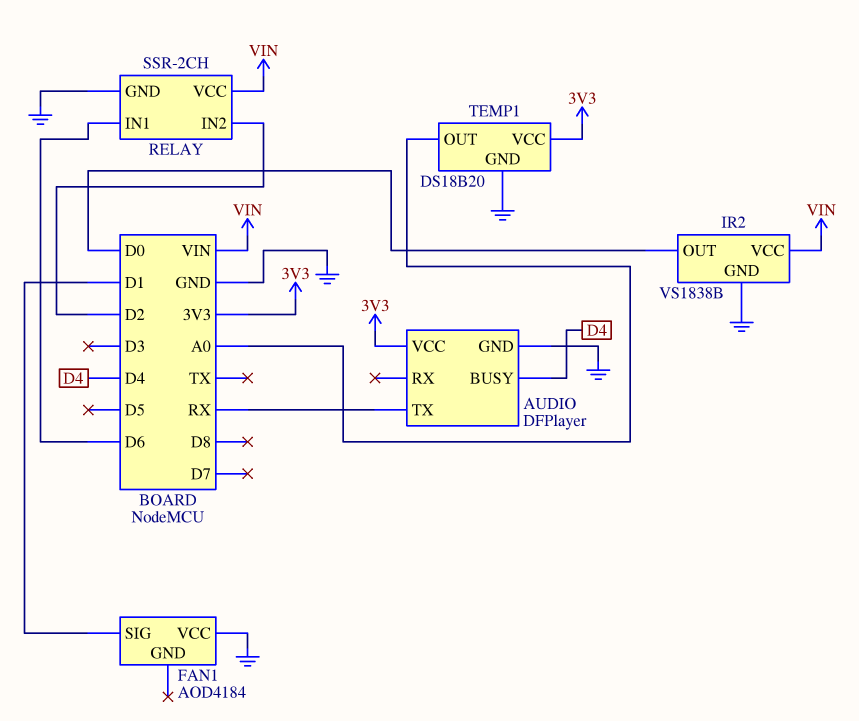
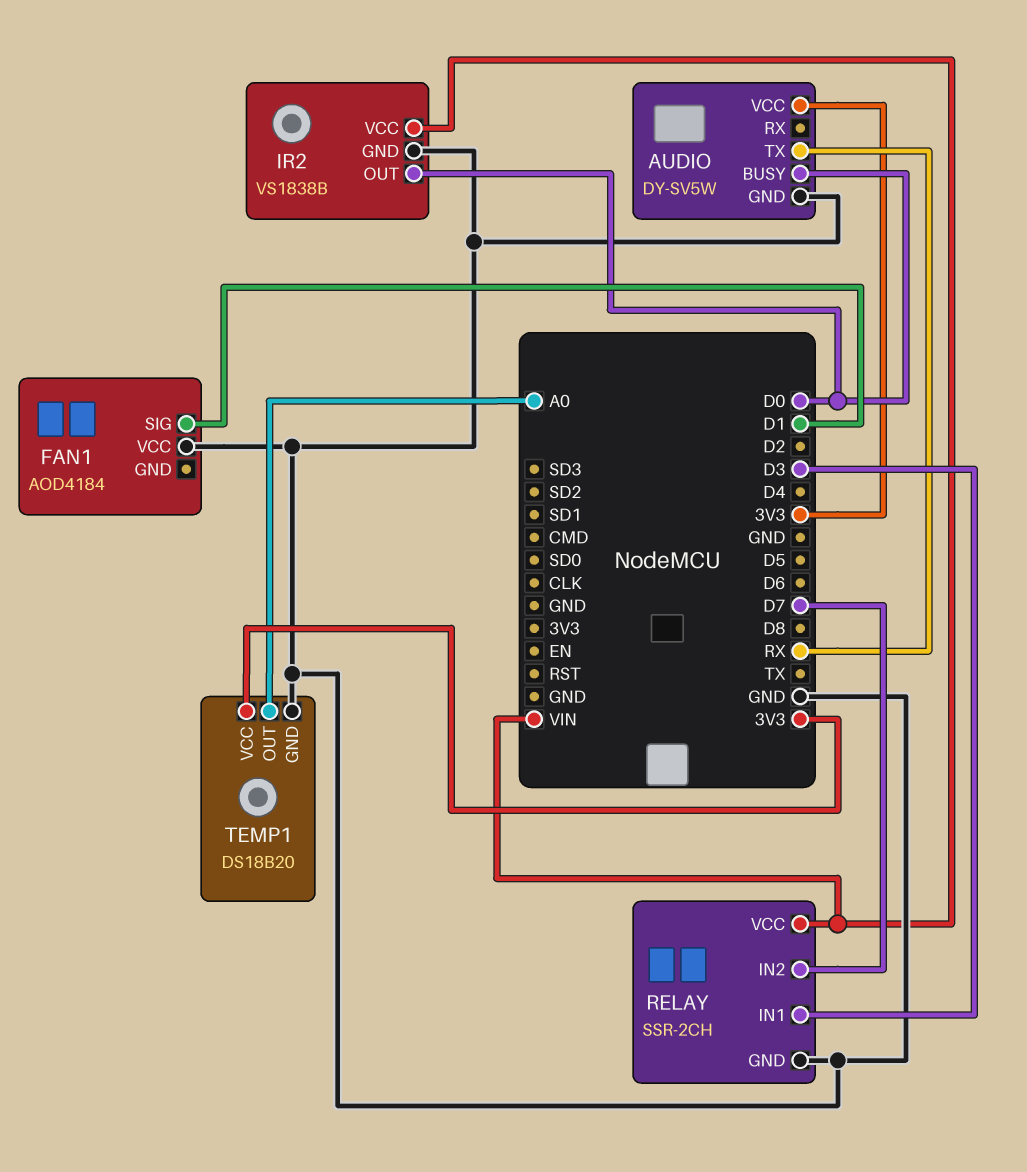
AUDIO: DFPlayer -> DY-SV5W
AUDIO pin BUSY: D4 -> D0
RELAY pin IN1: D6 -> D3
RELAY pin IN2: D2 -> D7

